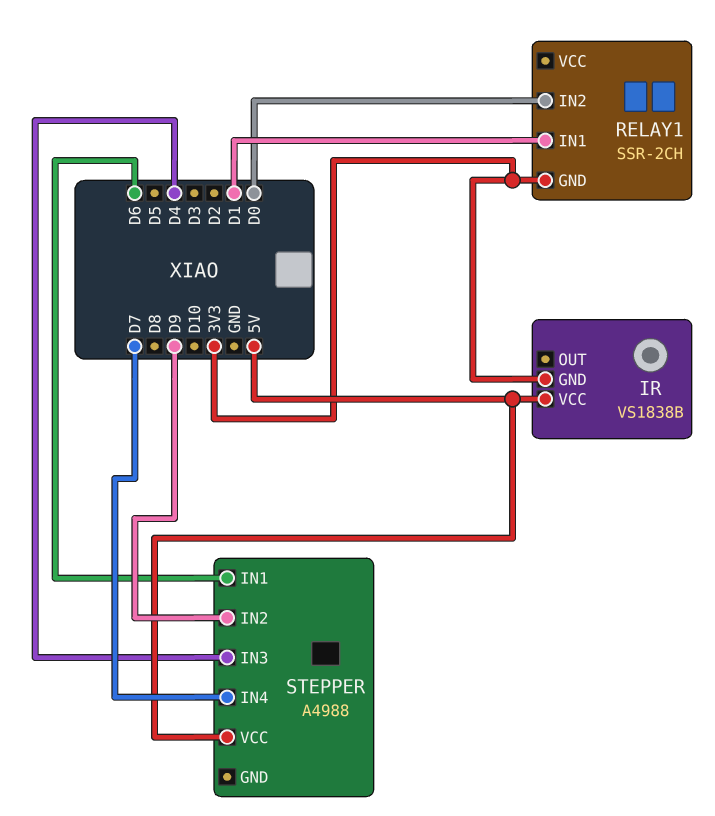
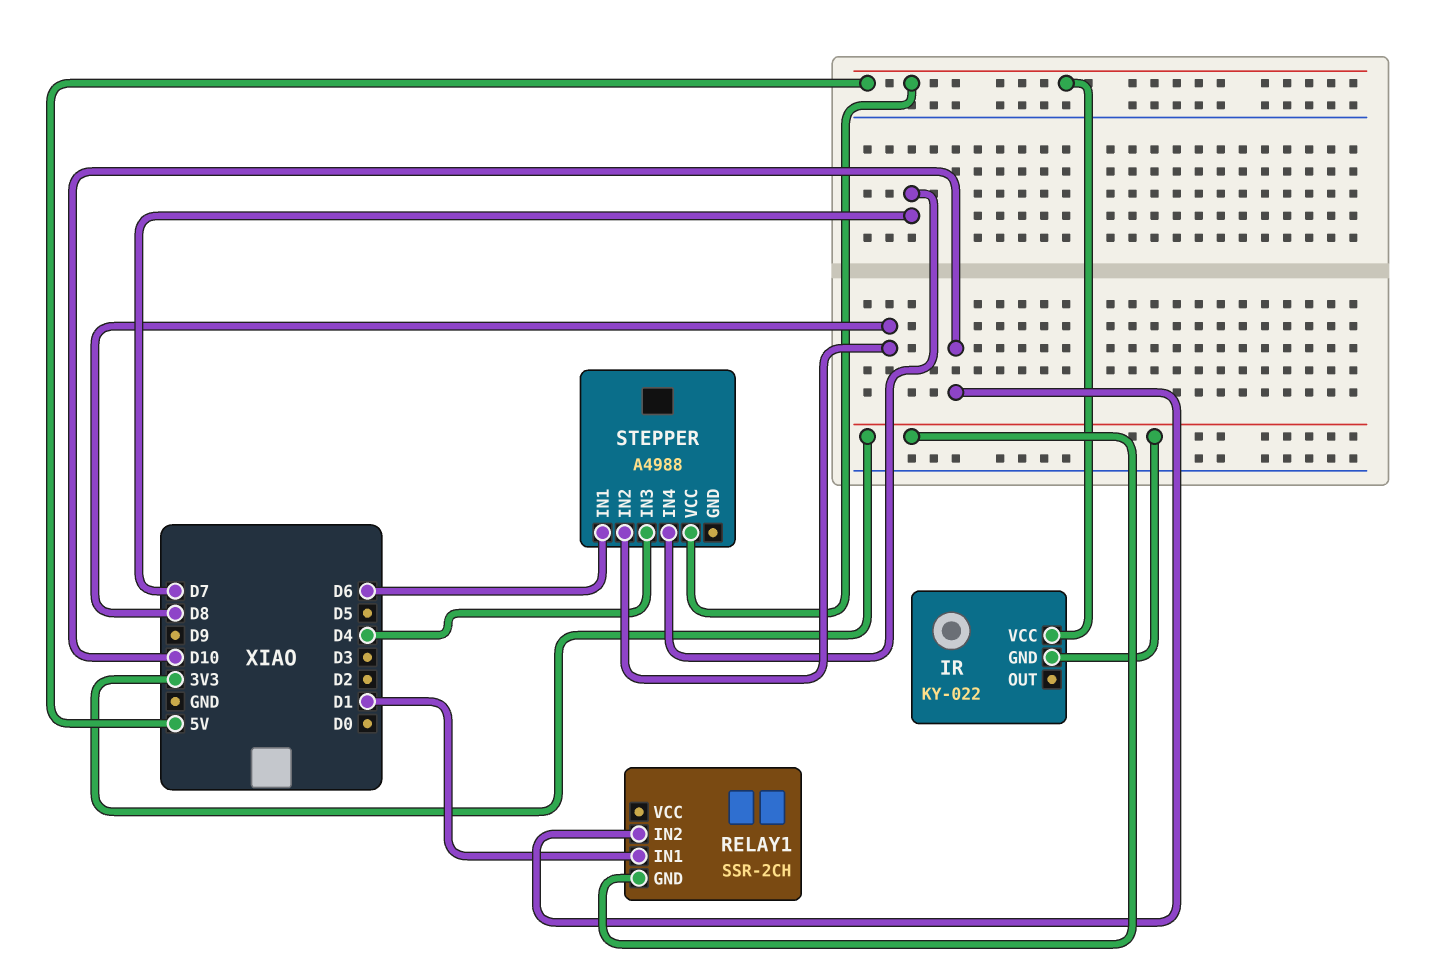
IR: VS1838B -> KY-022
RELAY1 pin IN2: D0 -> D10
STEPPER pin IN2: D9 -> D8

